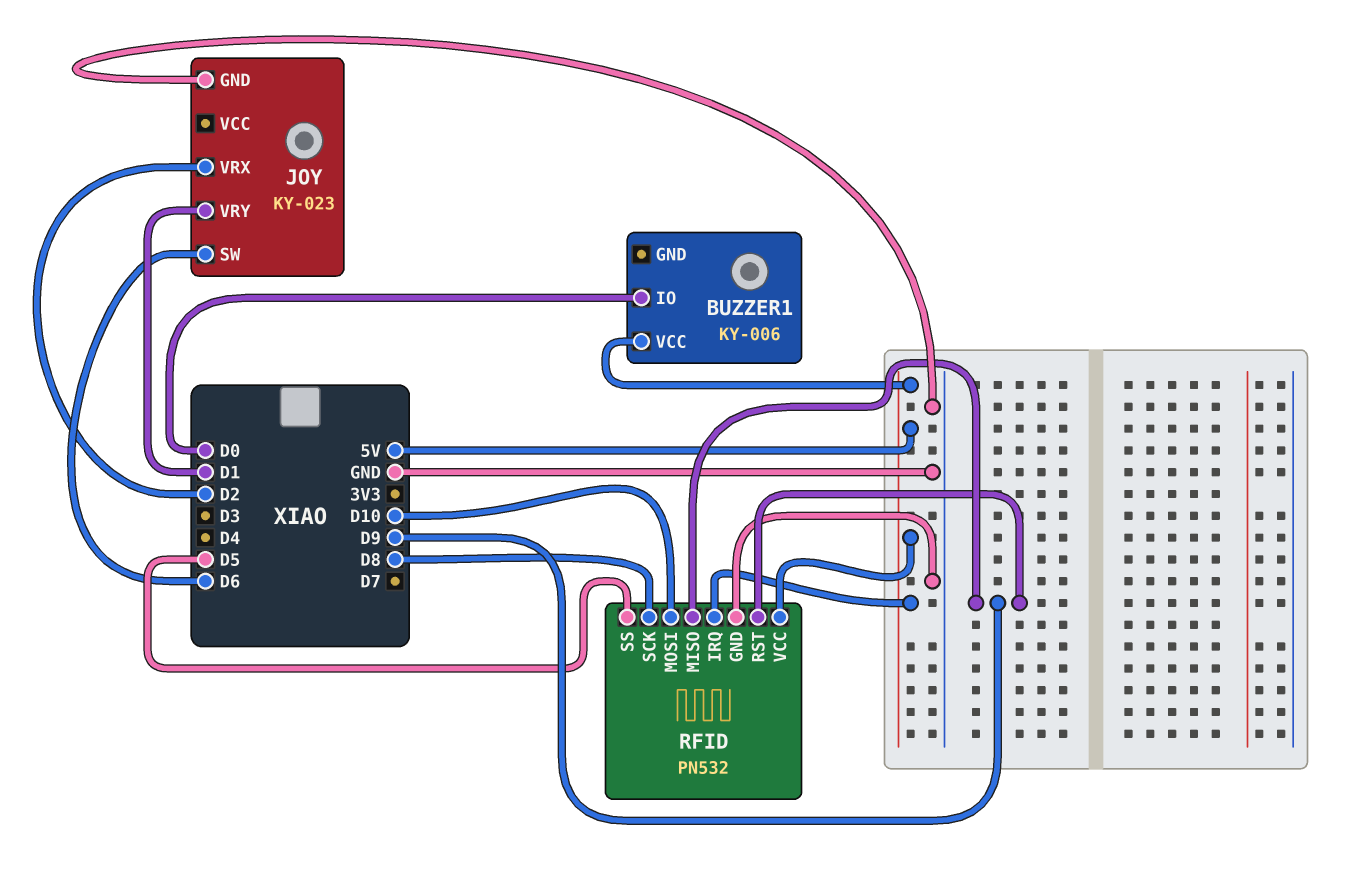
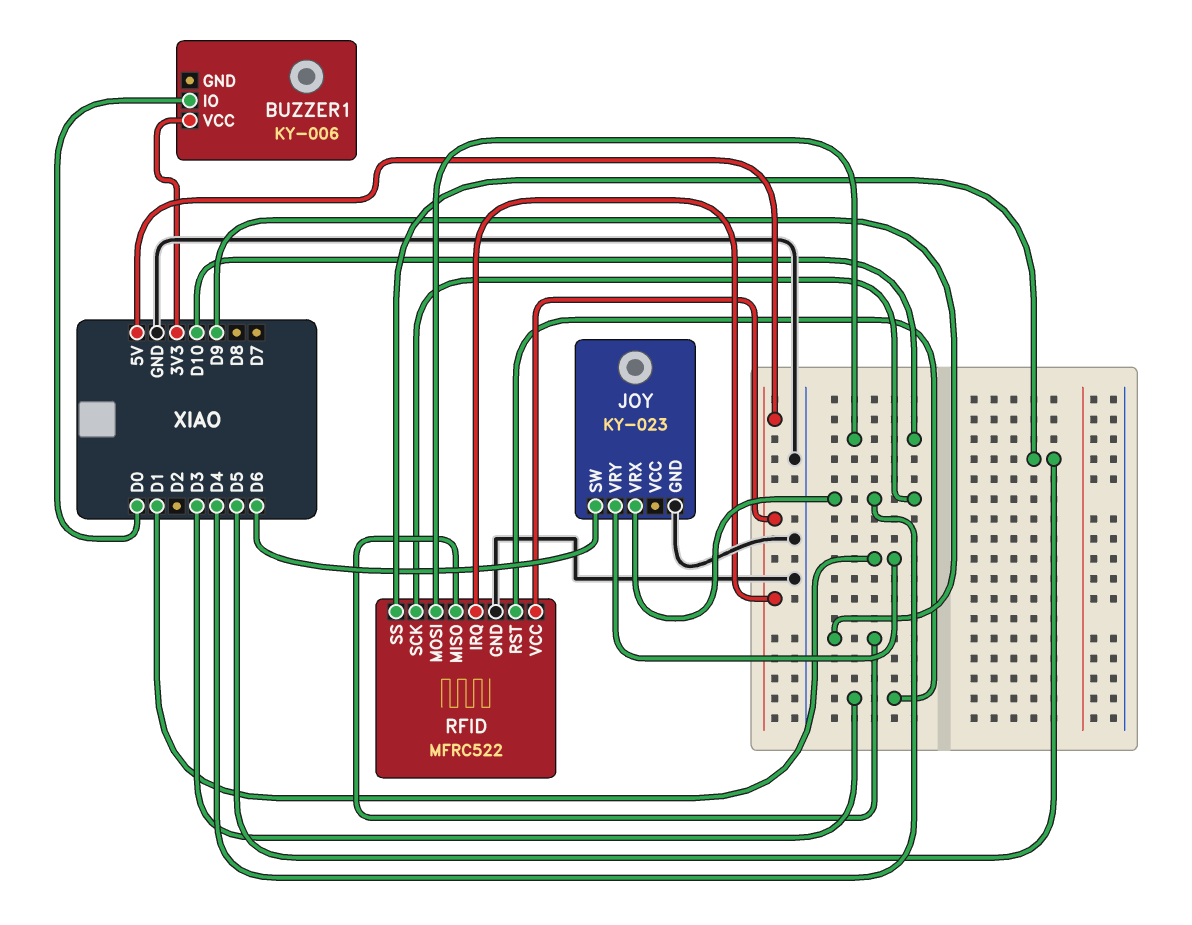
BUZZER1 pin VCC: 5V -> 3V3
JOY pin VRX: D2 -> D4
RFID: PN532 -> MFRC522
RFID pin RST: D9 -> D3
RFID pin SCK: D8 -> D4

